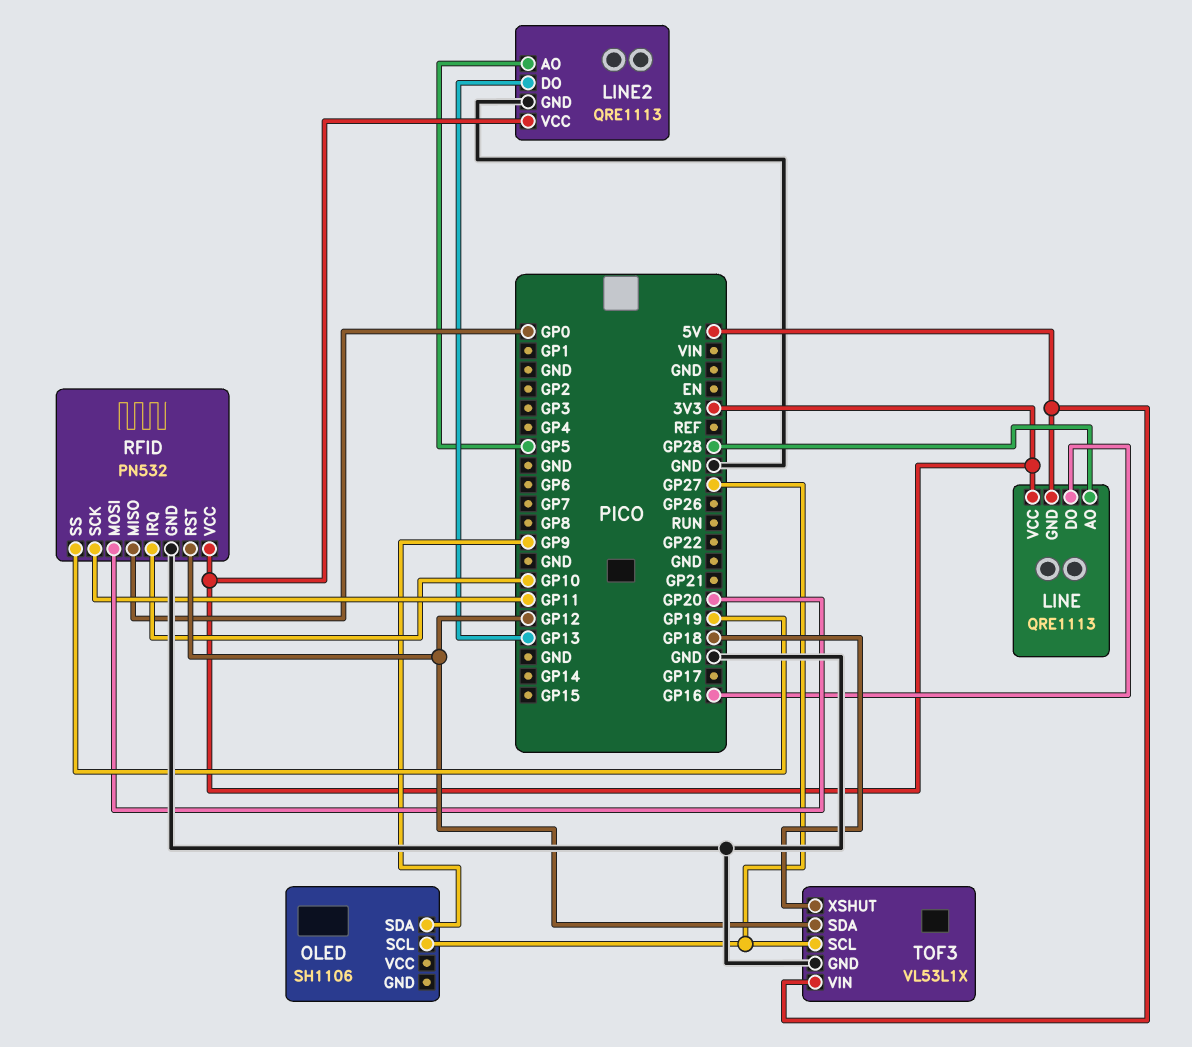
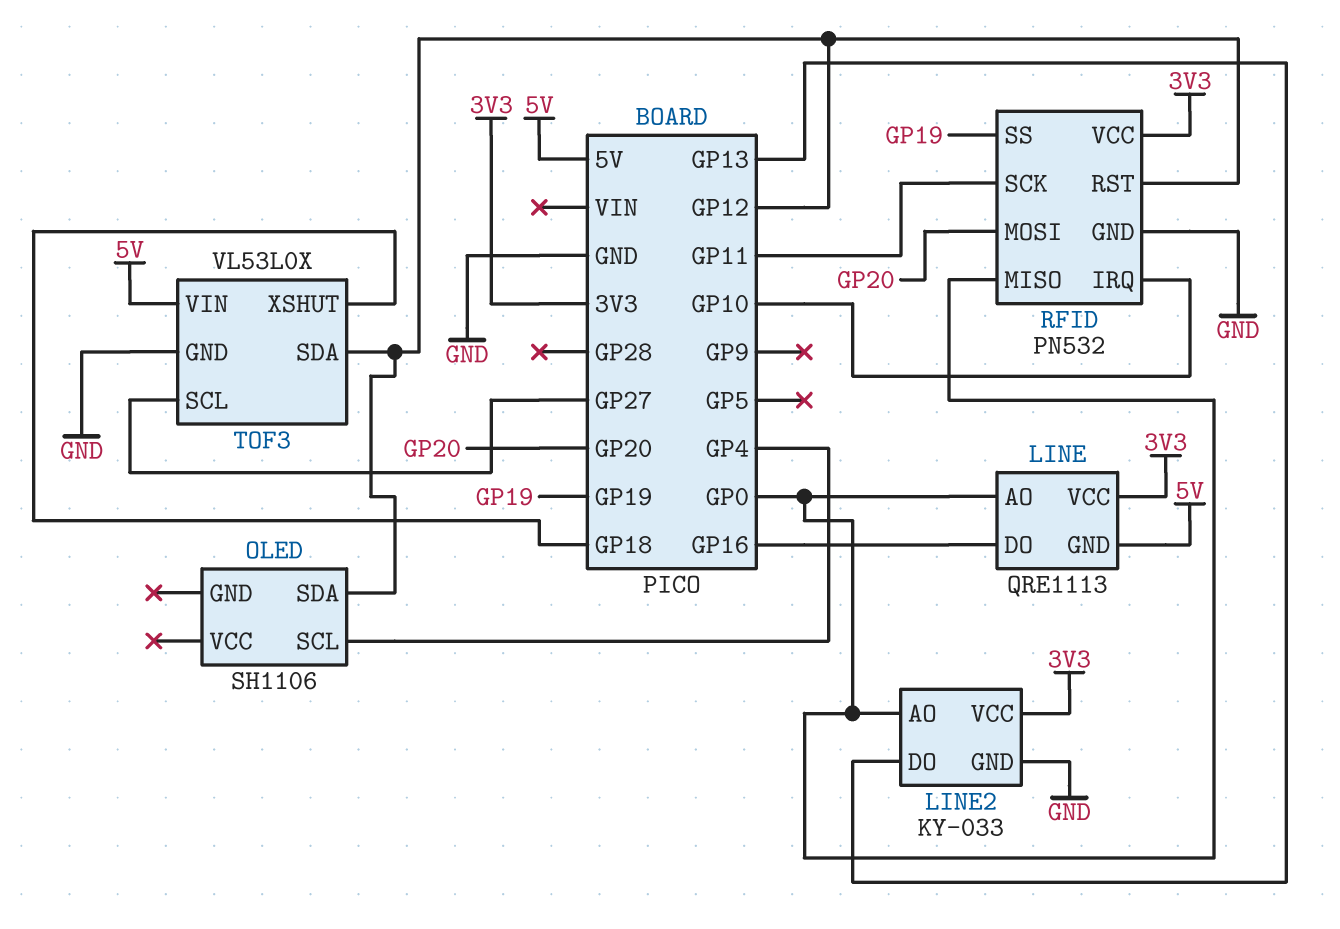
LINE pin AO: GP28 -> GP0
LINE2: QRE1113 -> KY-033
LINE2 pin AO: GP5 -> GP0
OLED pin SCL: GP27 -> GP4
OLED pin SDA: GP9 -> GP12
TOF3: VL53L1X -> VL53L0X

